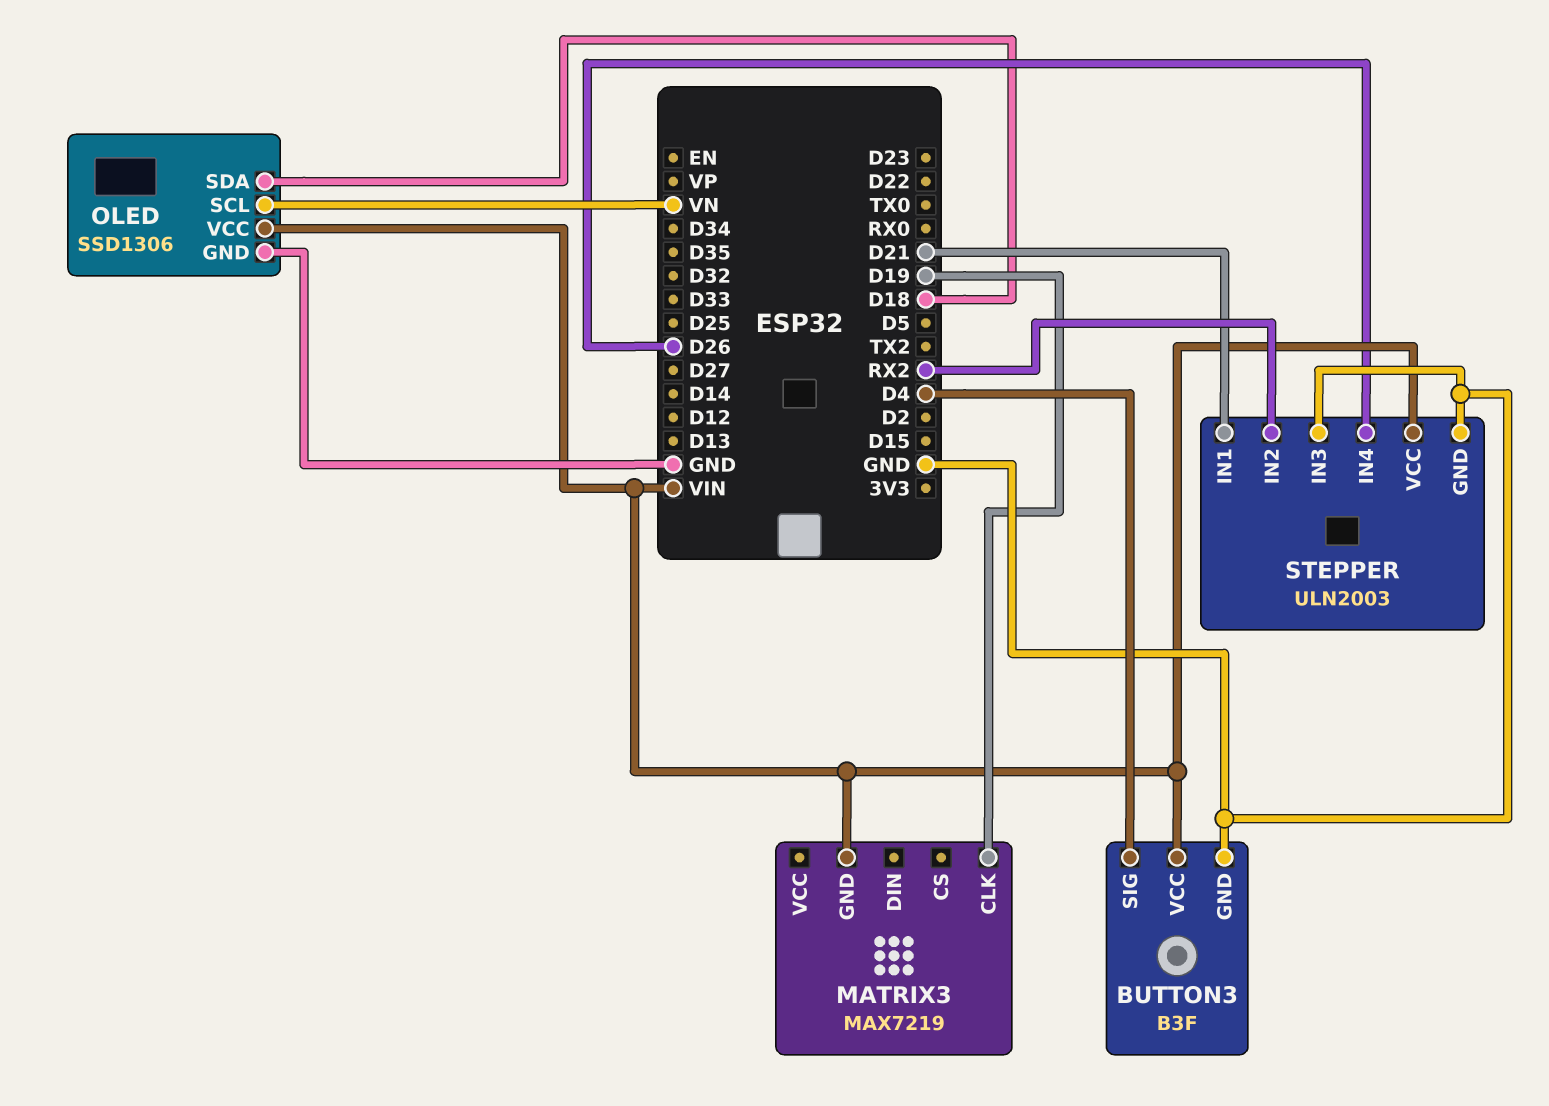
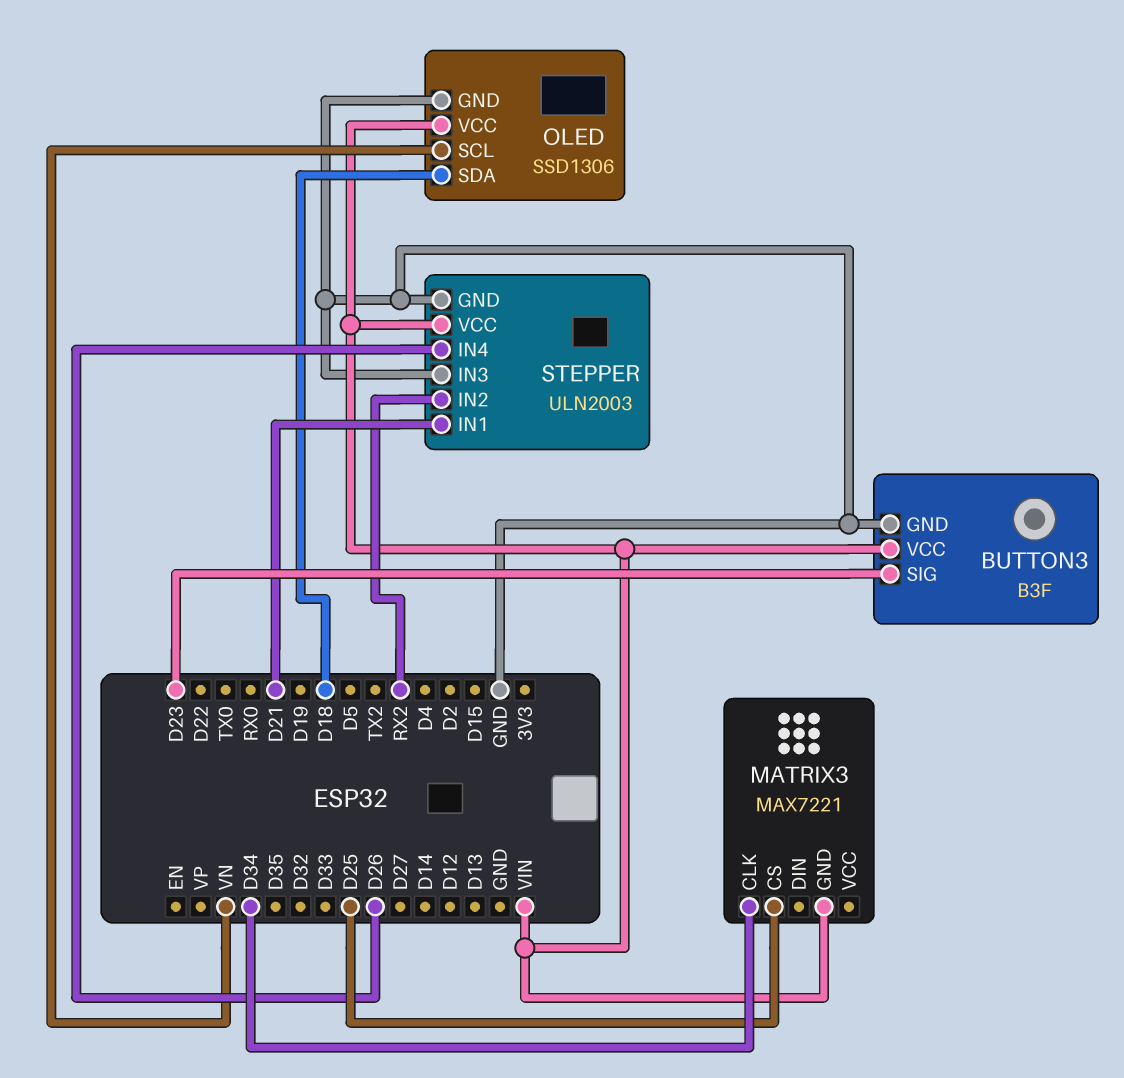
BUTTON3 pin SIG: D4 -> D23
MATRIX3: MAX7219 -> MAX7221
MATRIX3 pin CLK: D19 -> D34
MATRIX3 pin CS: none -> D25

